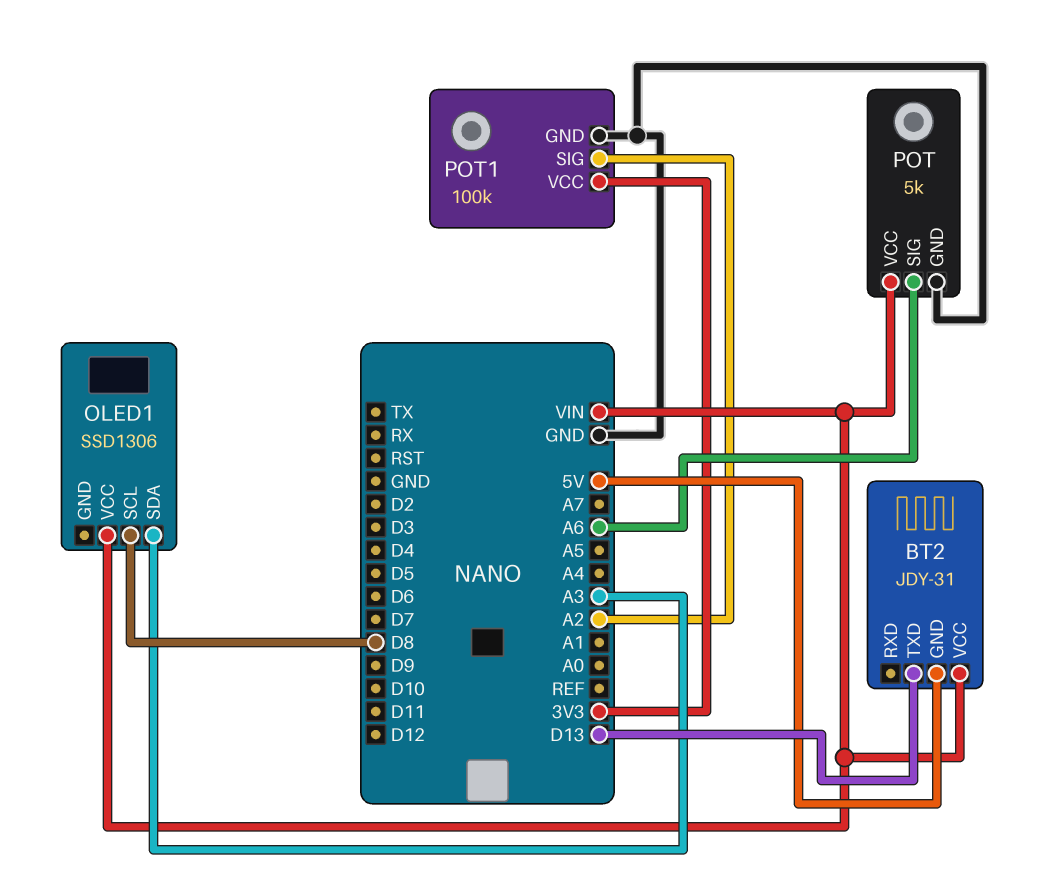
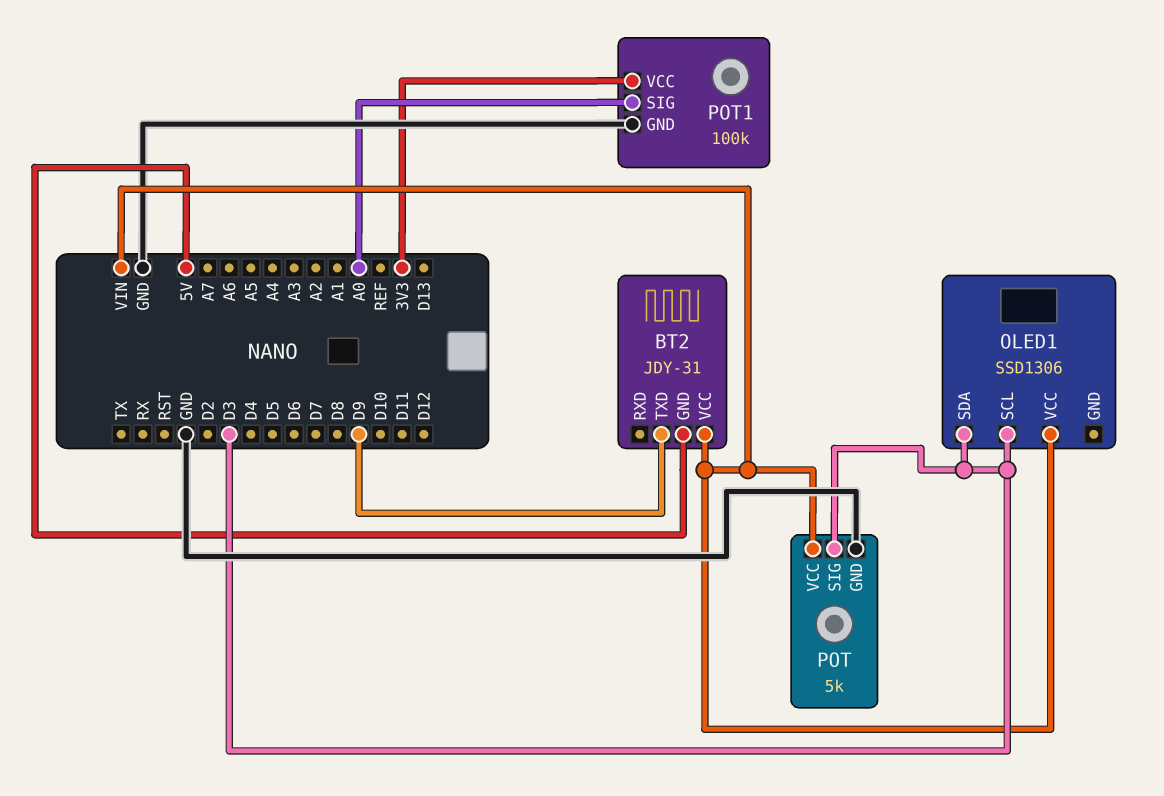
BT2 pin TXD: D13 -> D9
OLED1 pin SCL: D8 -> D3
OLED1 pin SDA: A3 -> D3
POT pin SIG: A6 -> D3
POT1 pin SIG: A2 -> A0

